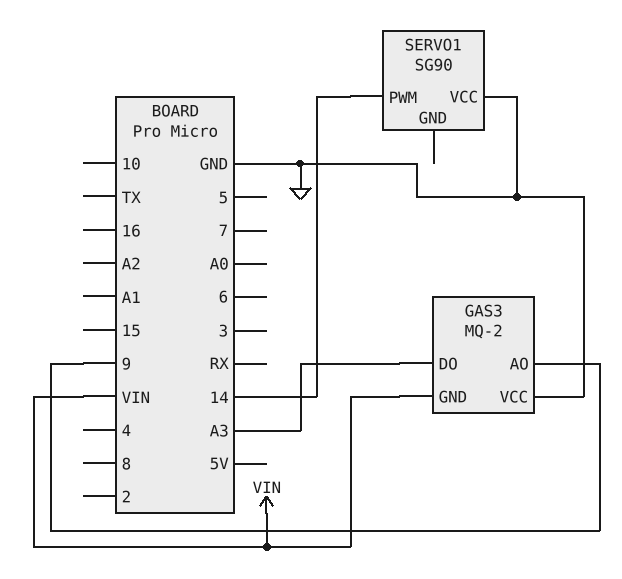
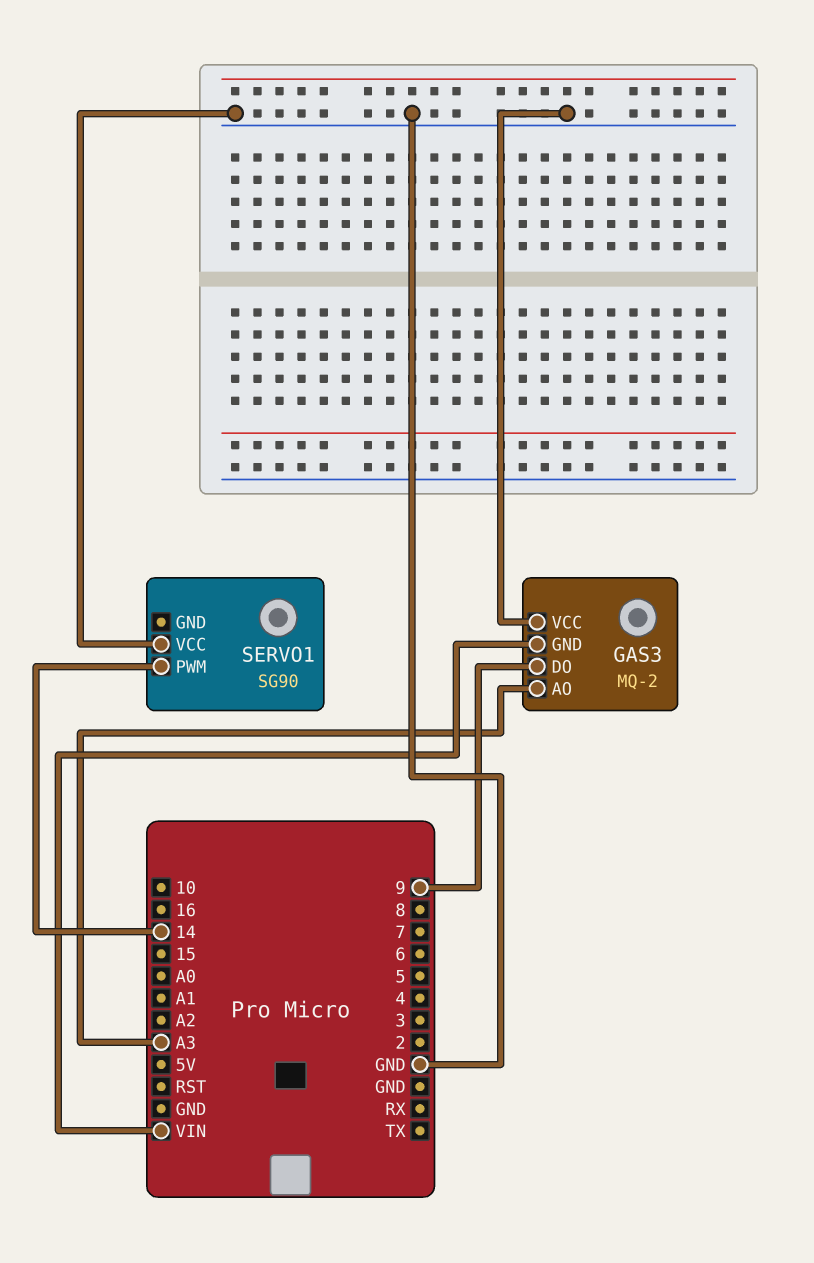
GAS3 pin AO: 9 -> A3
GAS3 pin DO: A3 -> 9

